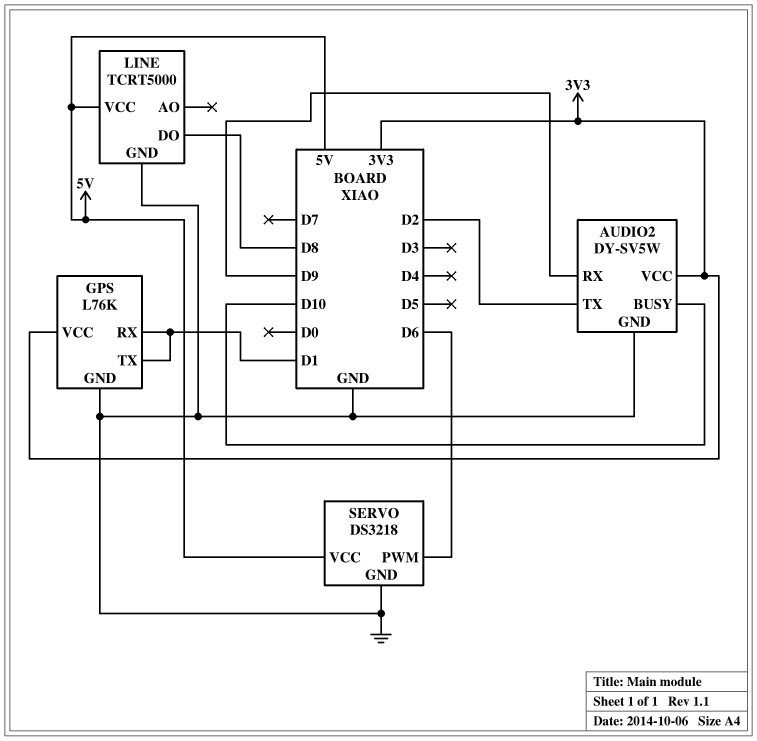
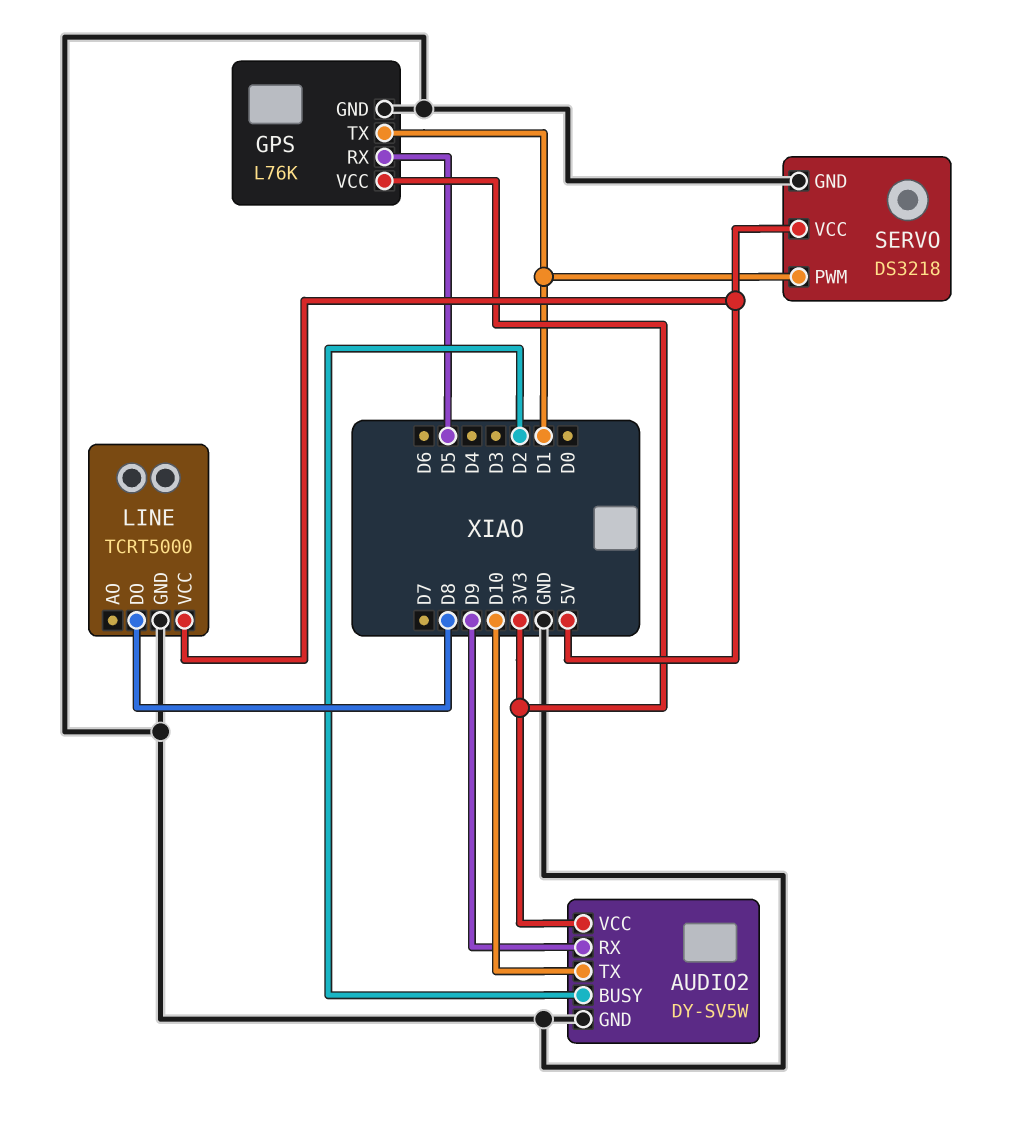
AUDIO2 pin BUSY: D10 -> D2
AUDIO2 pin TX: D2 -> D10
GPS pin RX: D1 -> D5
SERVO pin PWM: D6 -> D1

